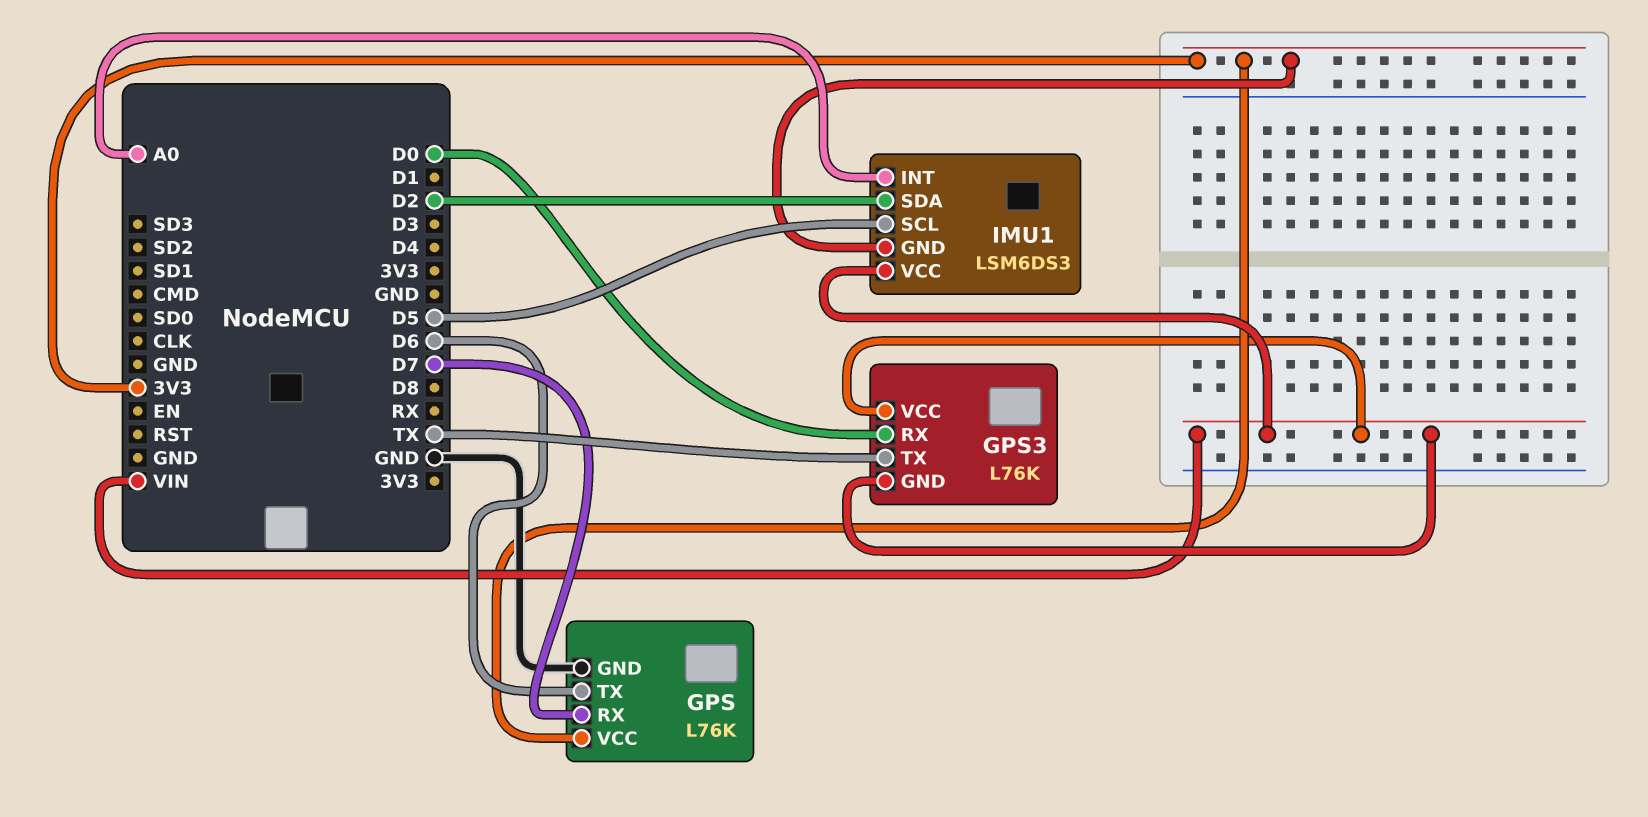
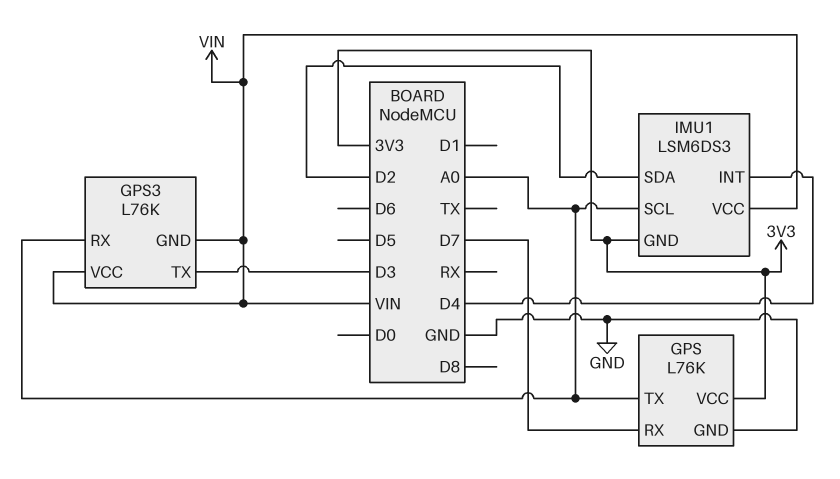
GPS pin TX: D6 -> A0
GPS3 pin RX: D0 -> A0
GPS3 pin TX: TX -> D3
IMU1 pin INT: A0 -> D4
IMU1 pin SCL: D5 -> A0

